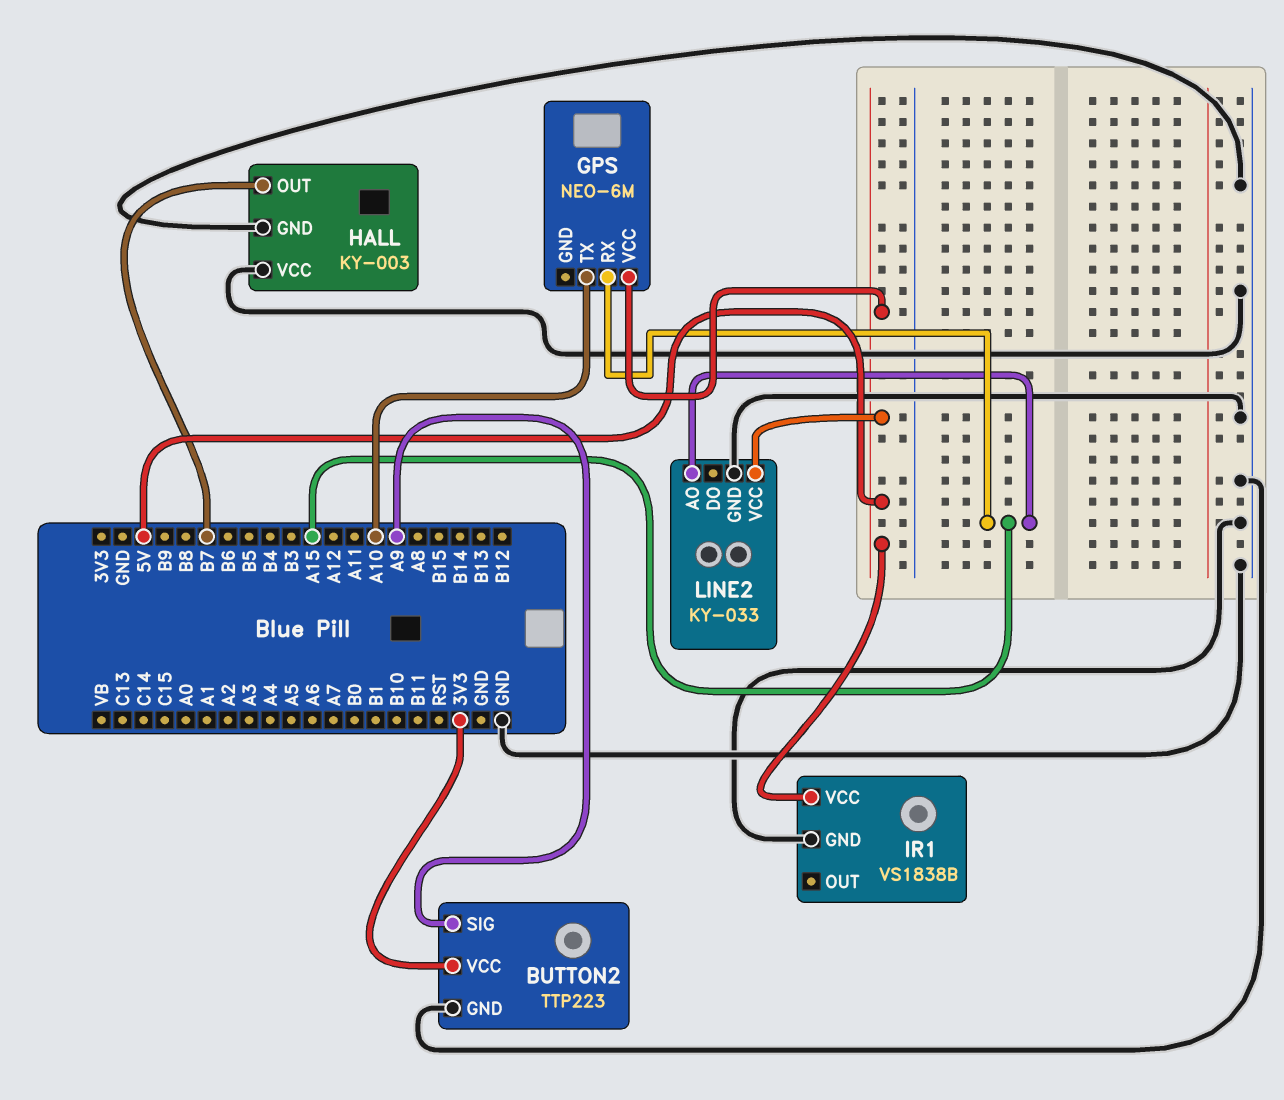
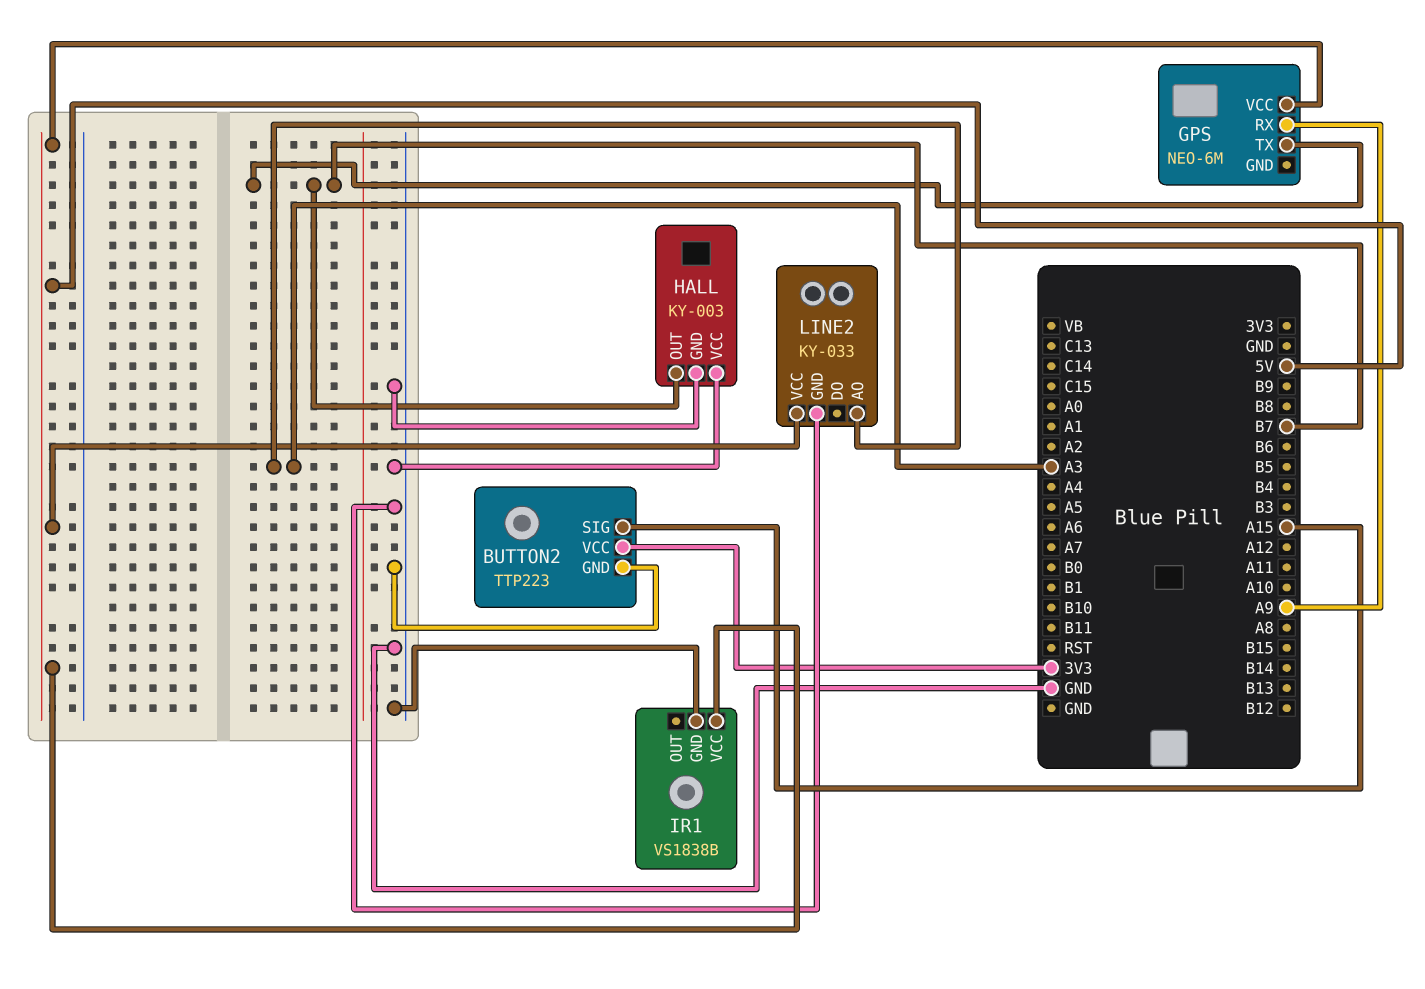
BUTTON2 pin SIG: A9 -> A15
GPS pin RX: A15 -> A9
GPS pin TX: A10 -> B7
LINE2 pin AO: A15 -> A3

